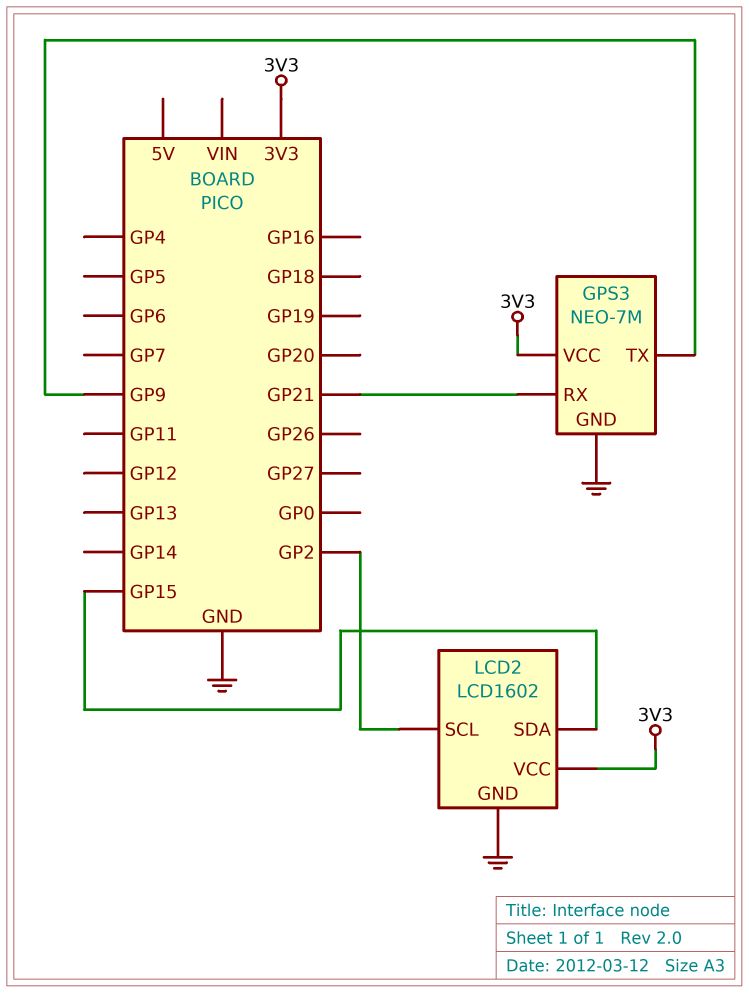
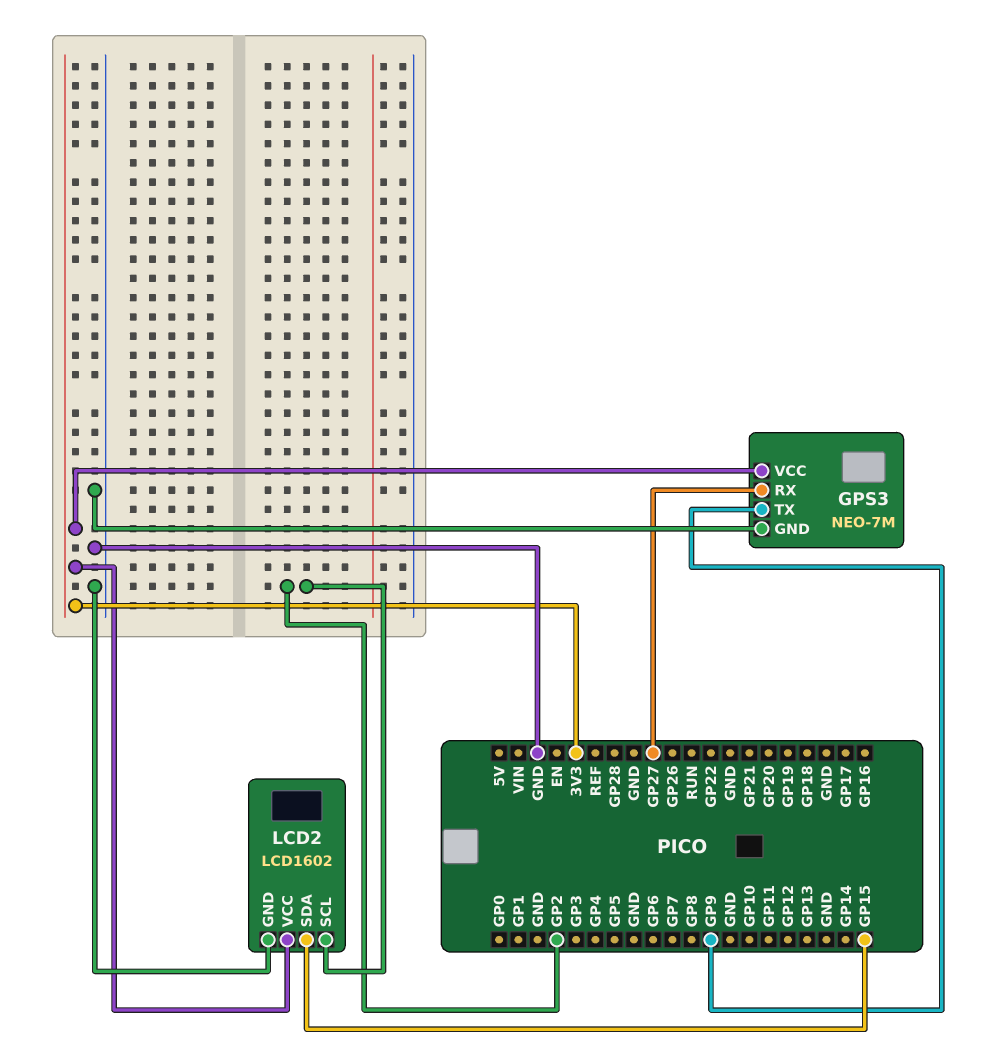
GPS3 pin RX: GP21 -> GP27

